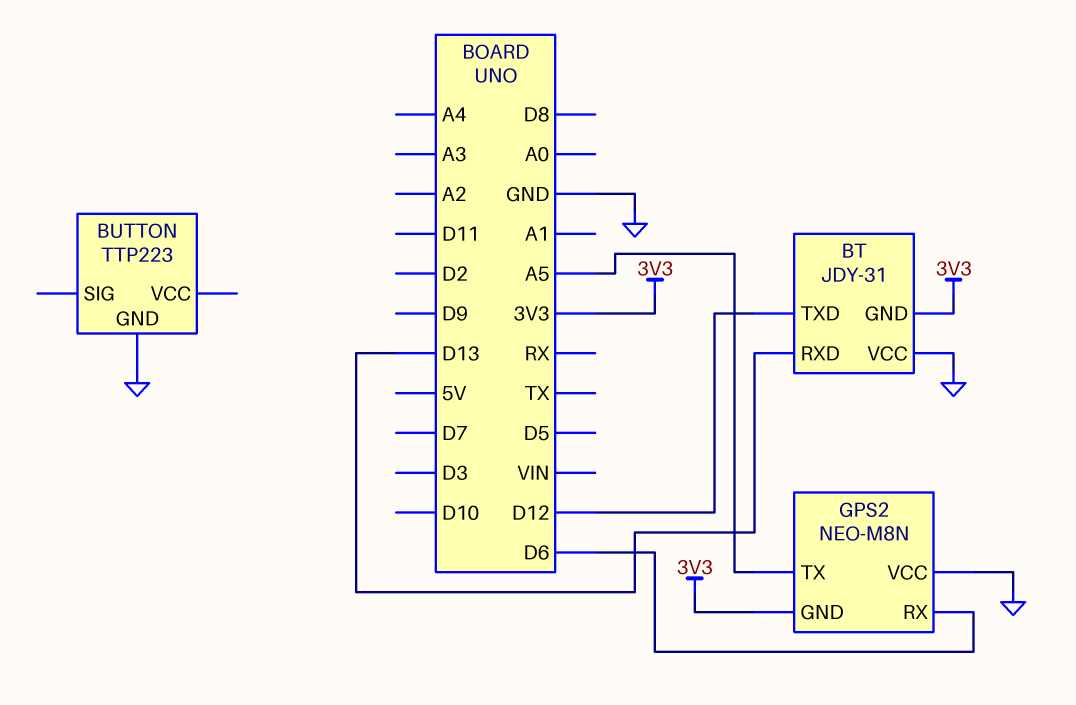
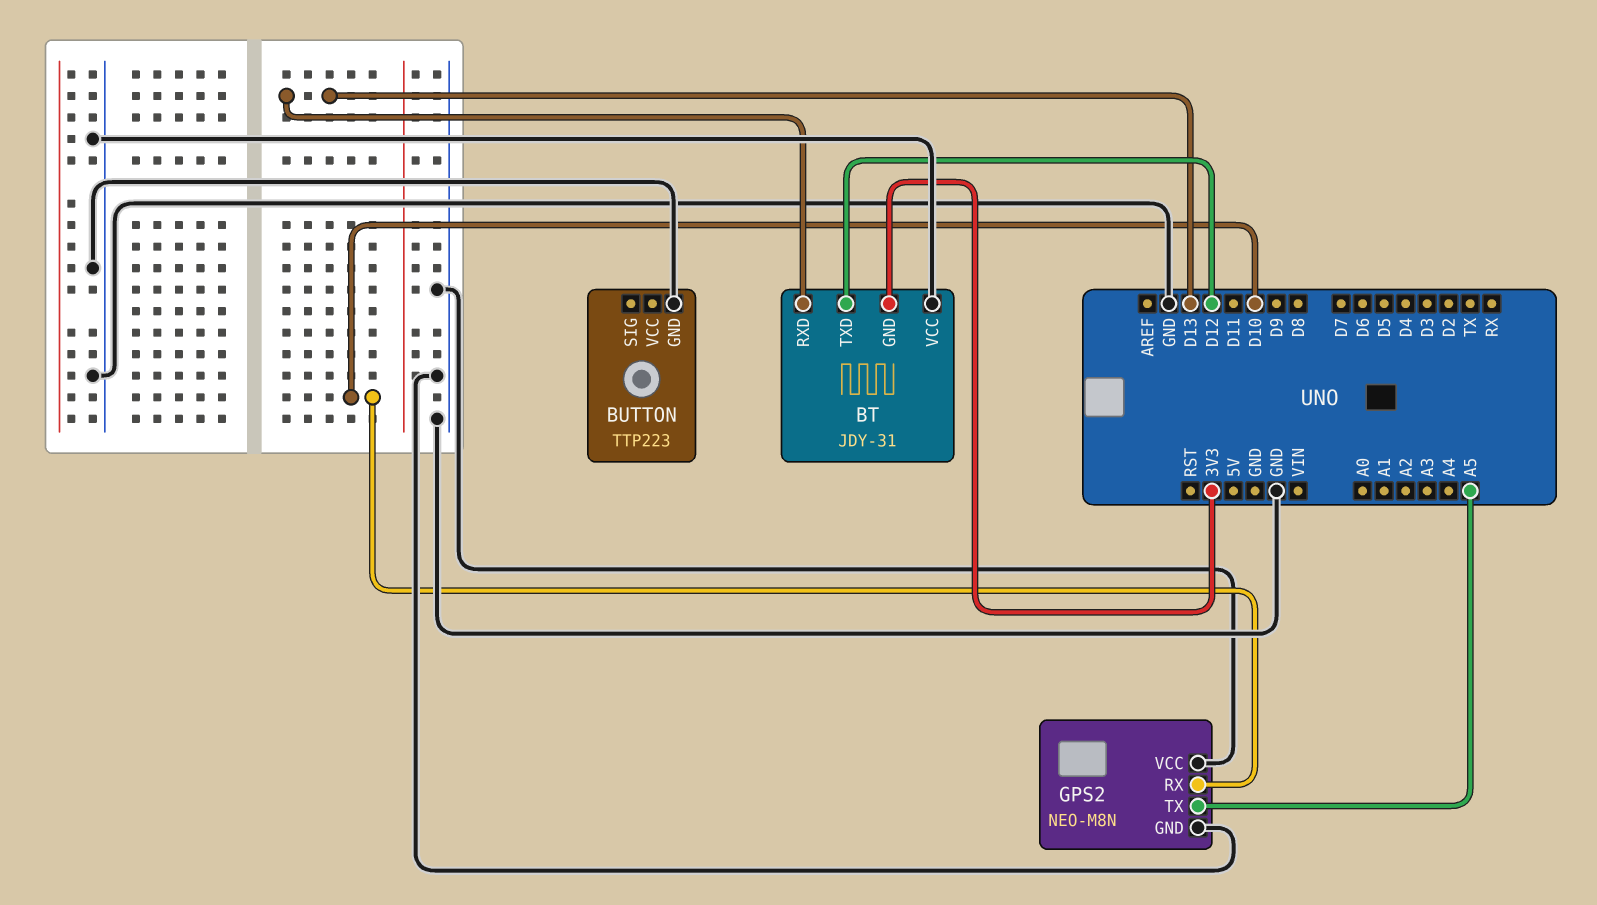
GPS2 pin GND: 3V3 -> GND
GPS2 pin RX: D6 -> D10

